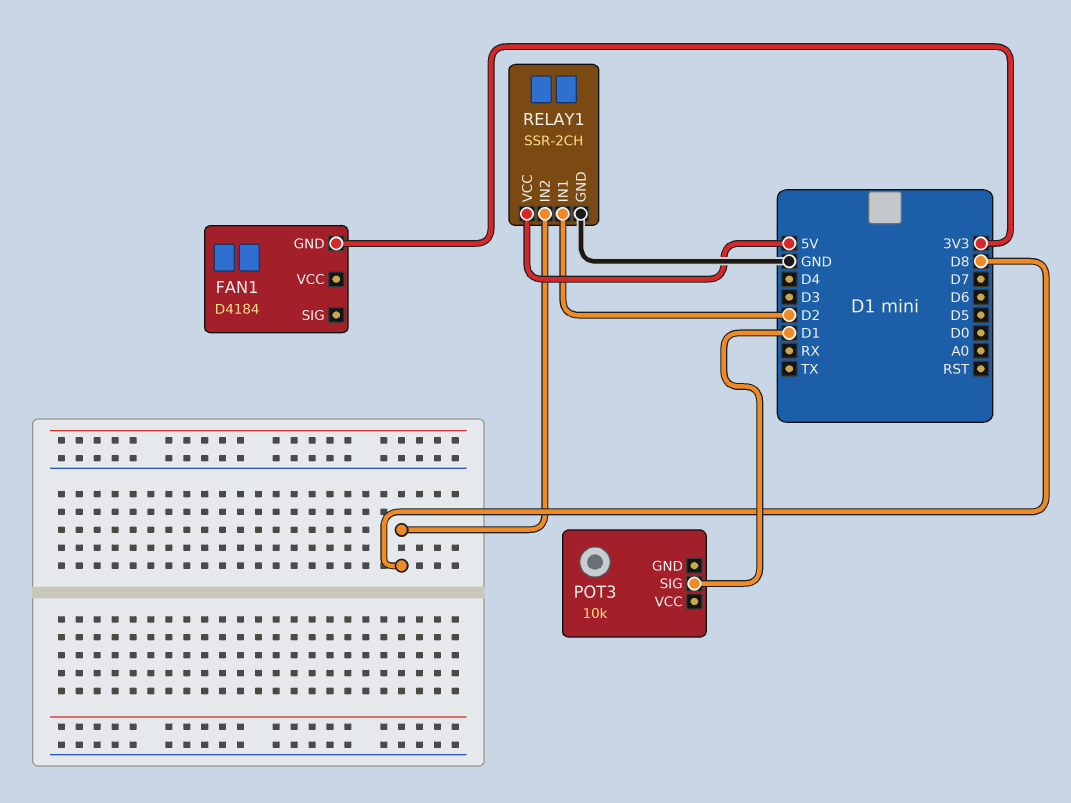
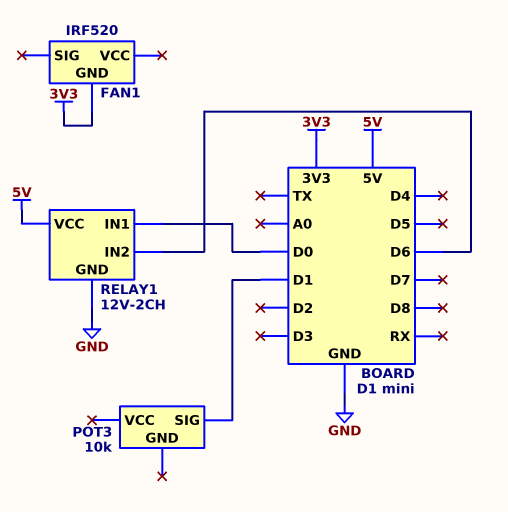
FAN1: D4184 -> IRF520
RELAY1: SSR-2CH -> 12V-2CH
RELAY1 pin IN1: D2 -> D0
RELAY1 pin IN2: D8 -> D6

